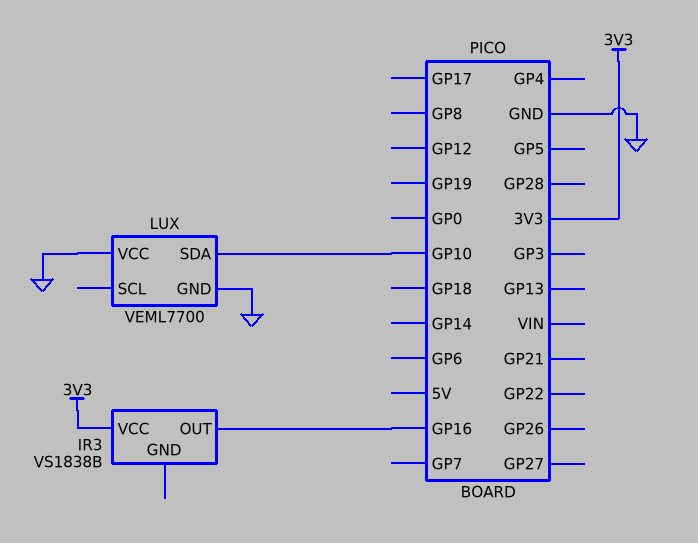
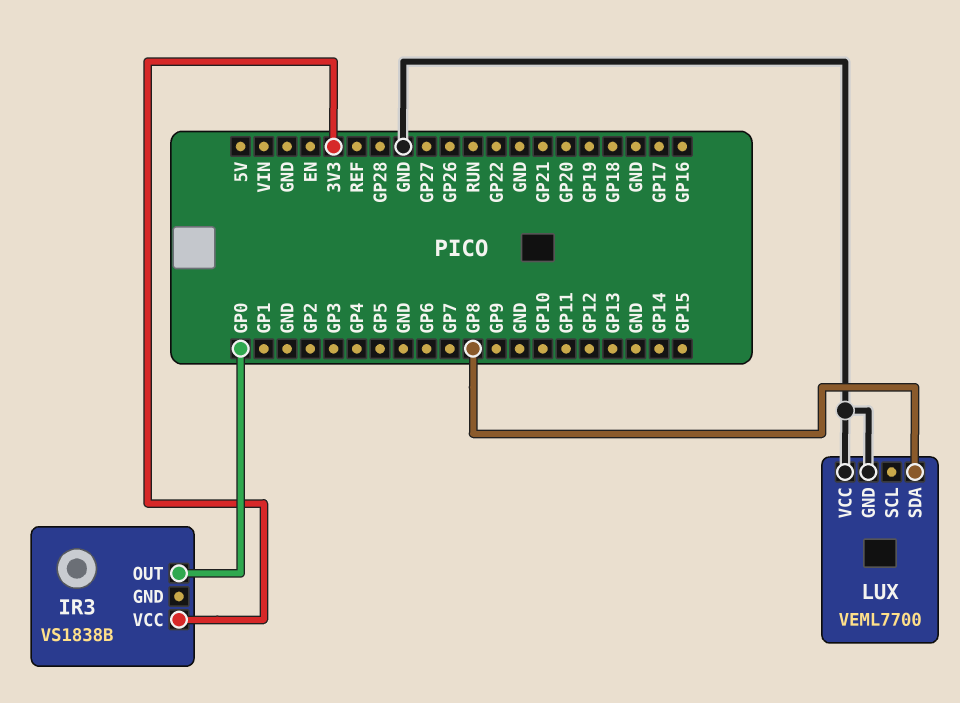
IR3 pin OUT: GP16 -> GP0
LUX pin SDA: GP10 -> GP8

